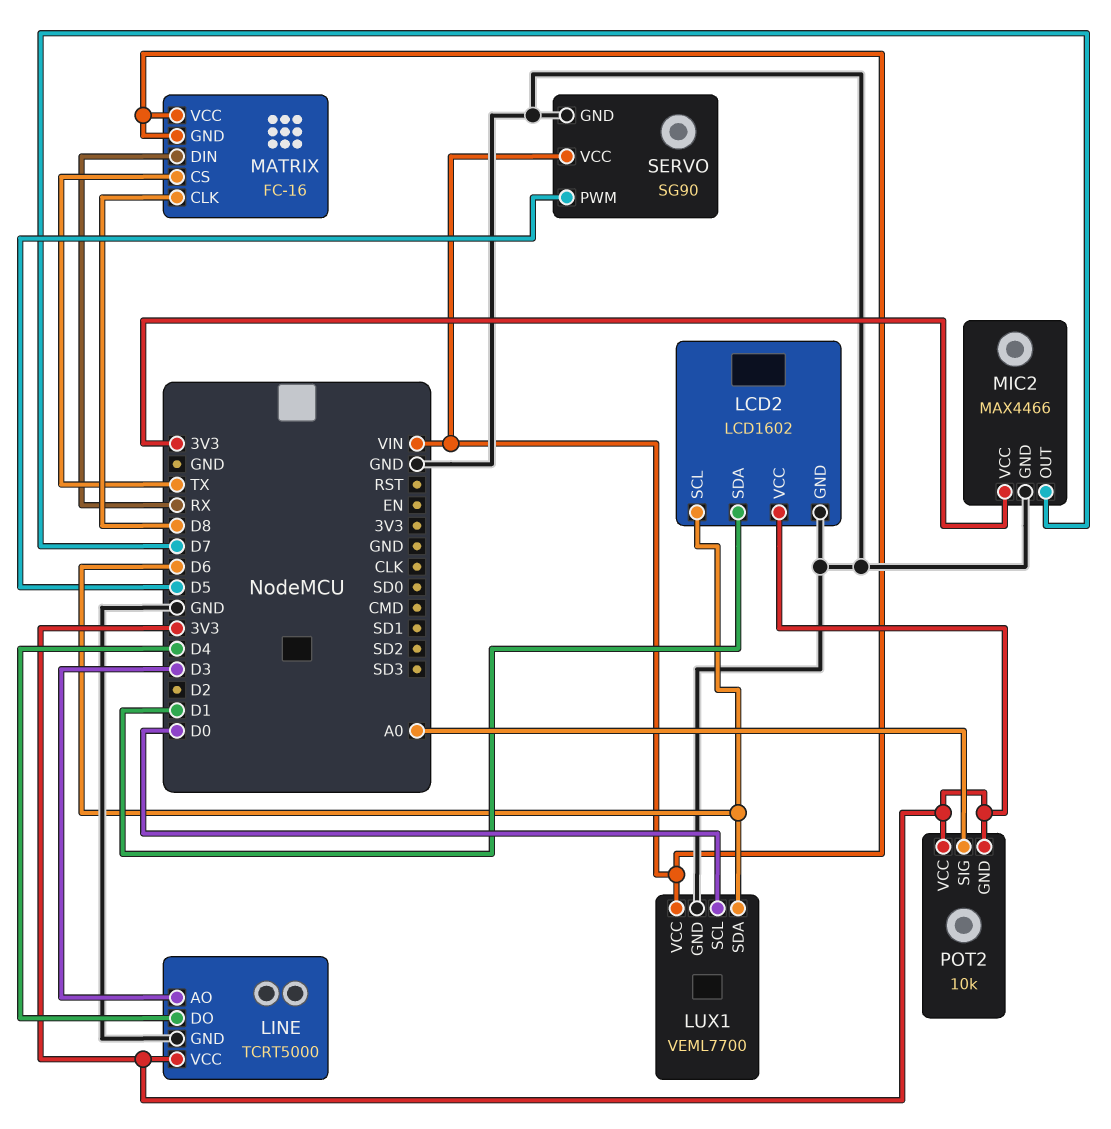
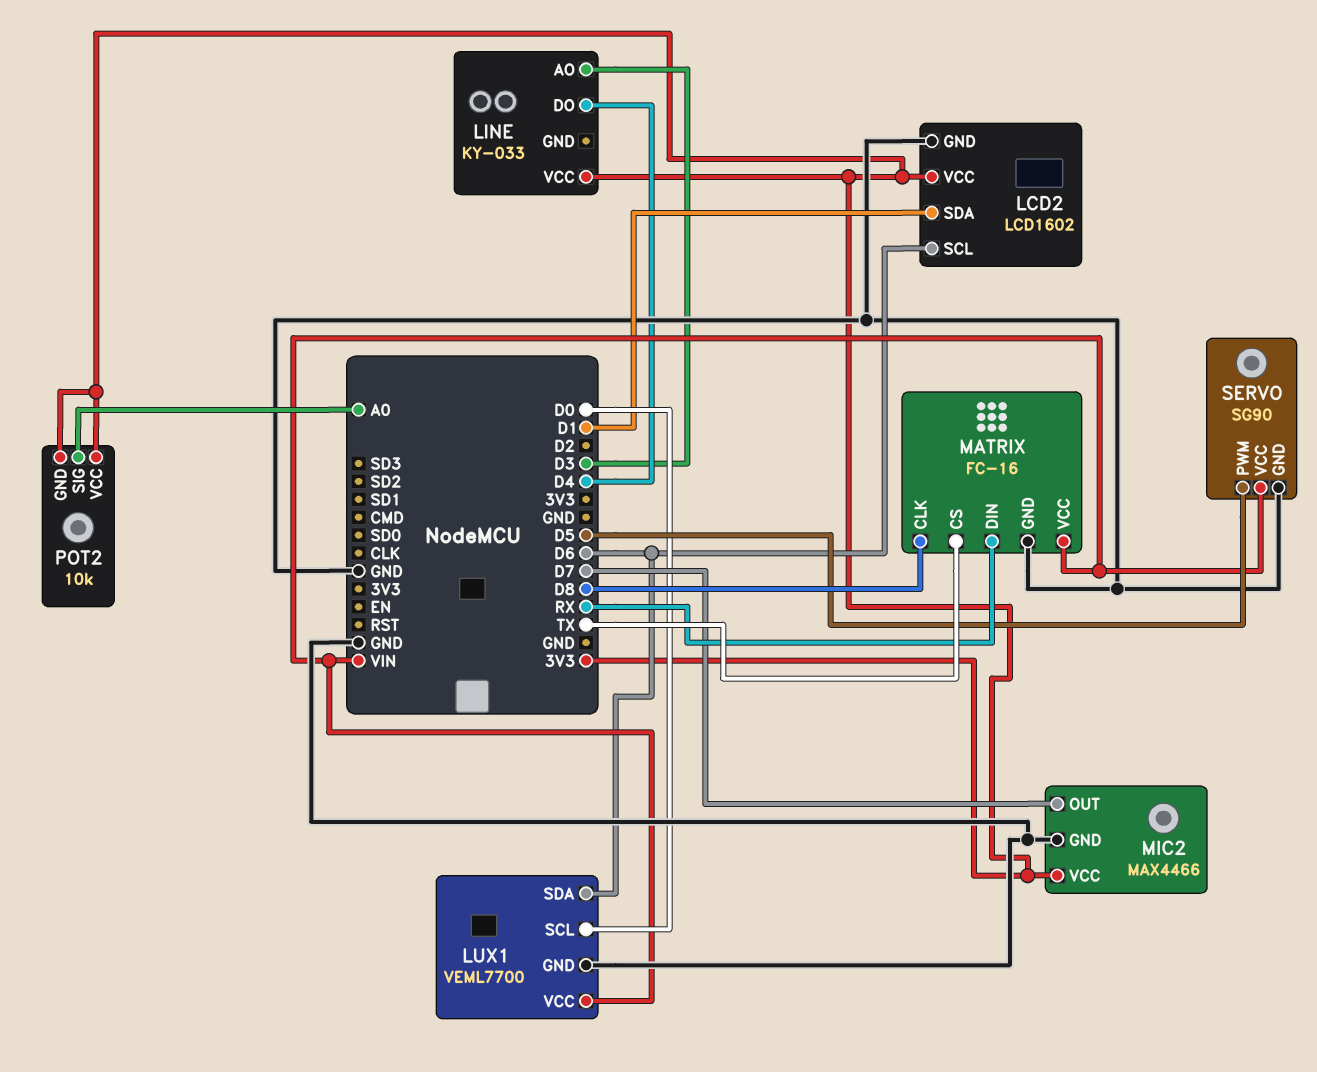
LINE: TCRT5000 -> KY-033
LINE pin GND: GND -> none
MATRIX pin GND: VIN -> GND

